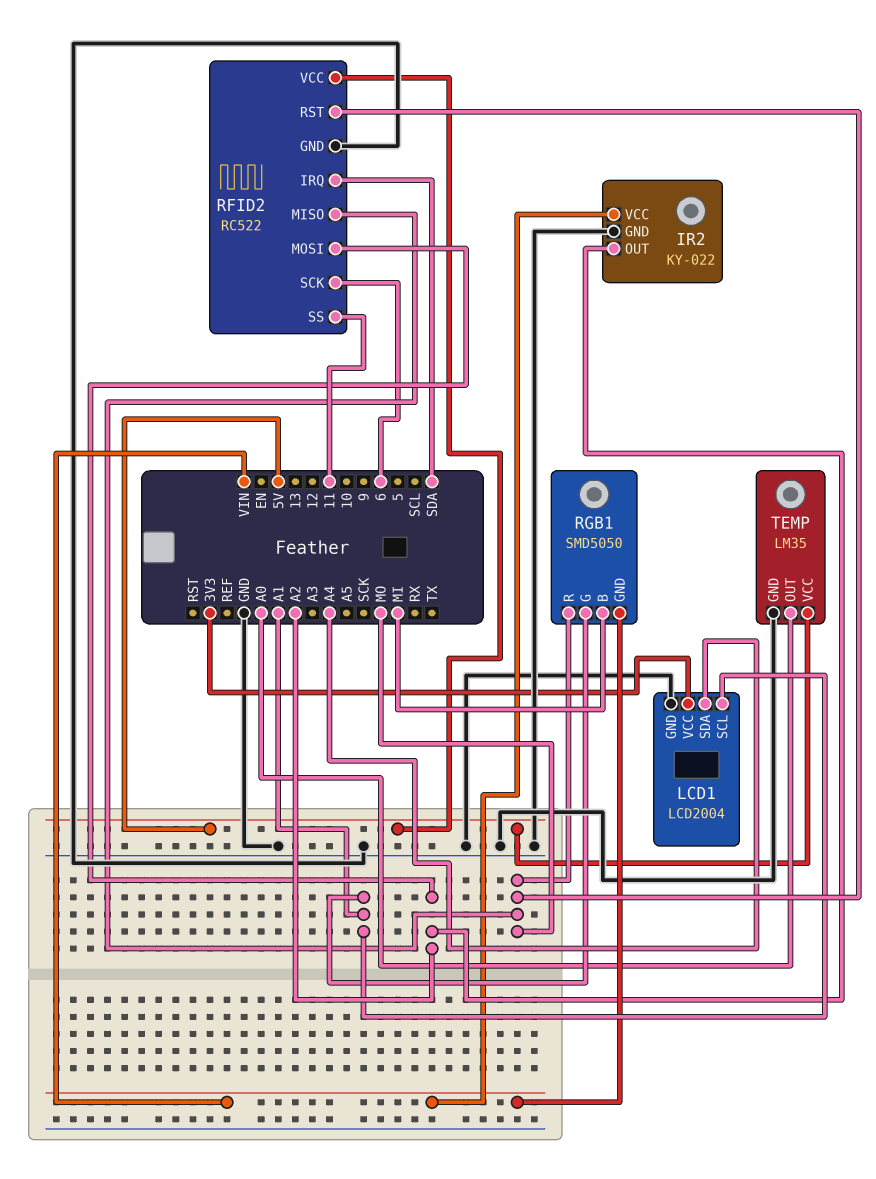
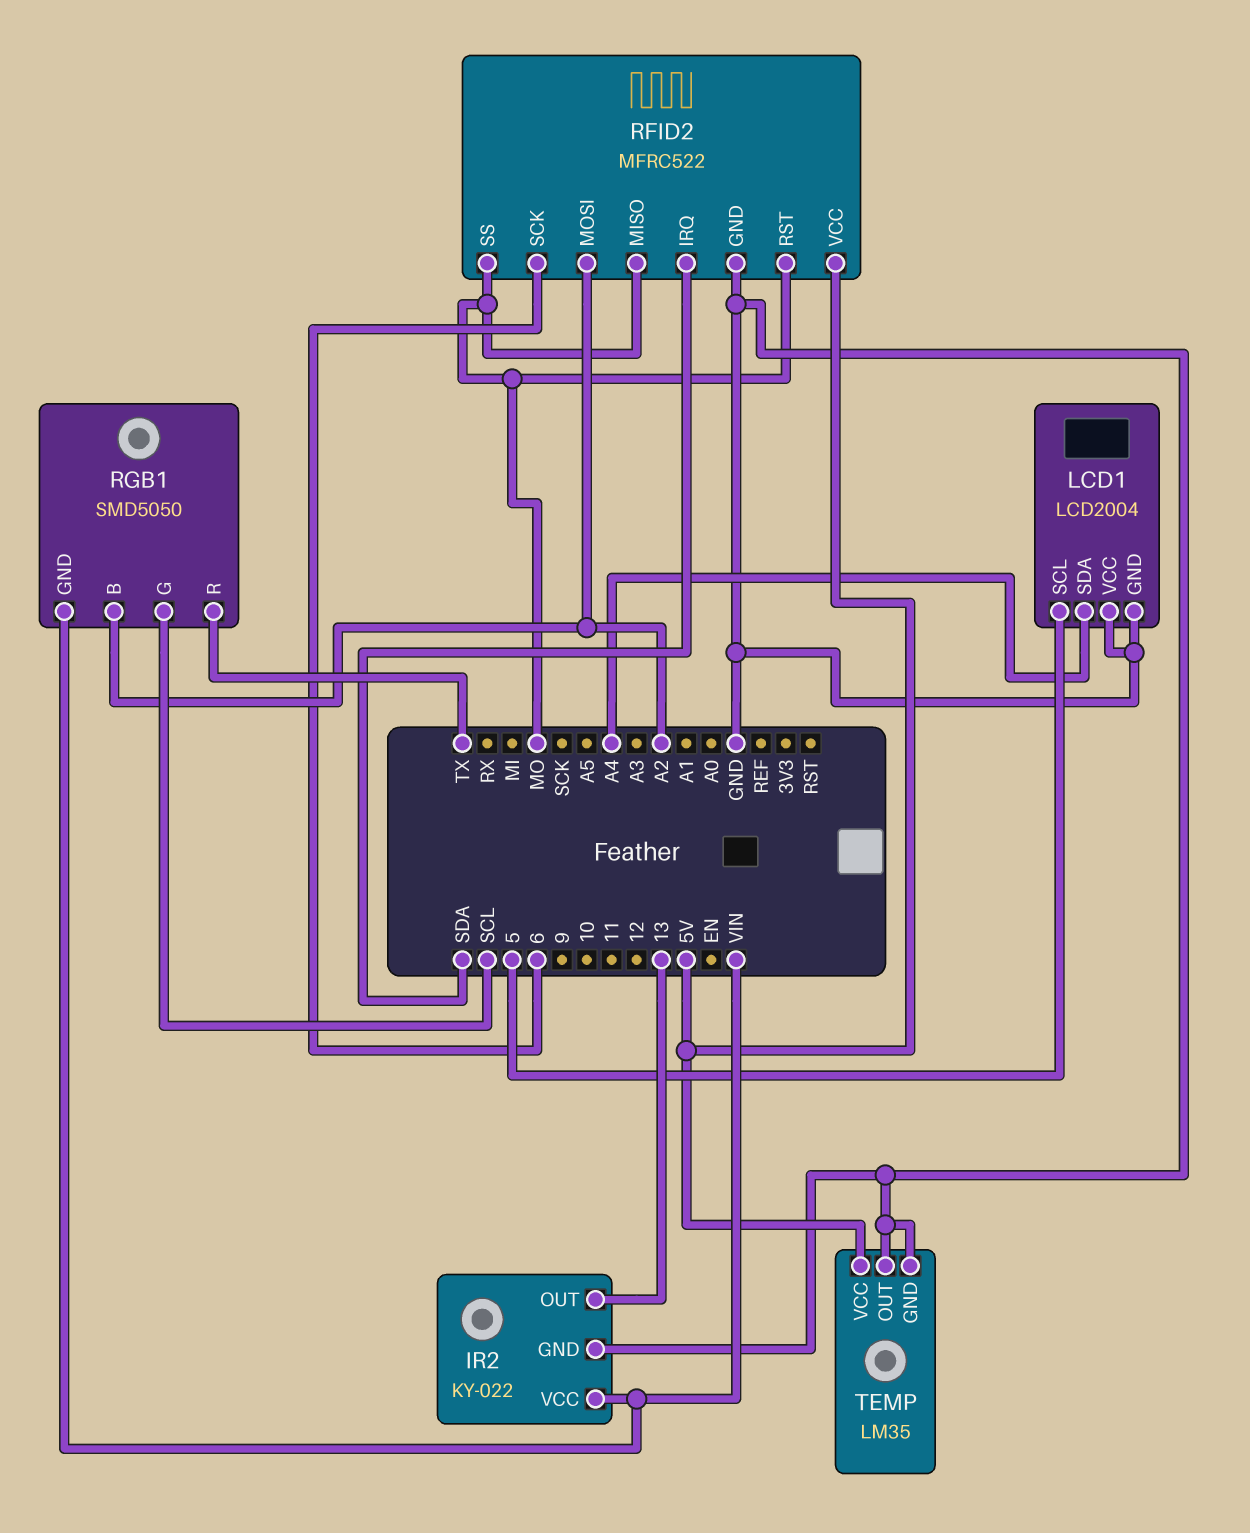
IR2 pin OUT: A2 -> 13
LCD1 pin SCL: A1 -> 5
LCD1 pin VCC: 3V3 -> GND
RFID2: RC522 -> MFRC522
RFID2 pin SS: 11 -> MO
RGB1 pin B: MI -> A2
RGB1 pin G: A1 -> SCL
RGB1 pin R: MO -> TX
TEMP pin OUT: A0 -> GND

